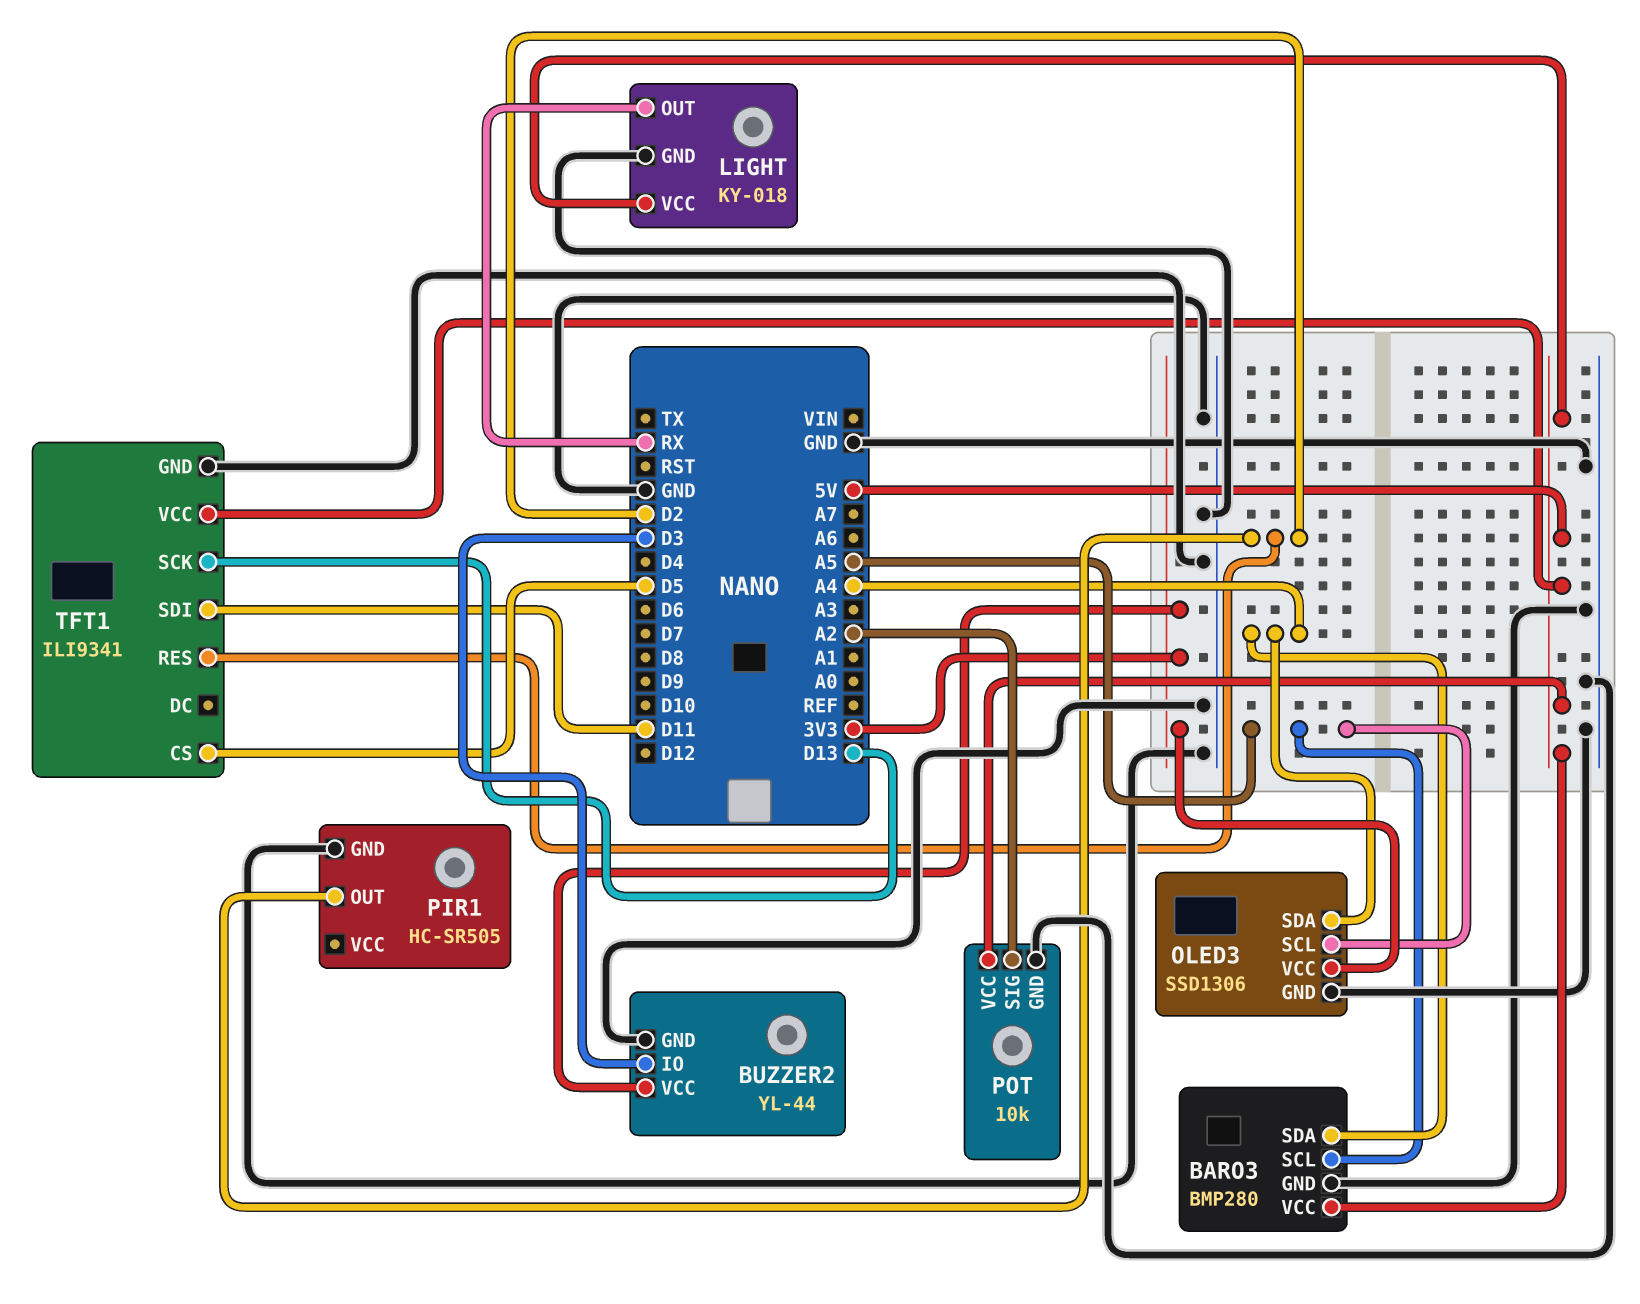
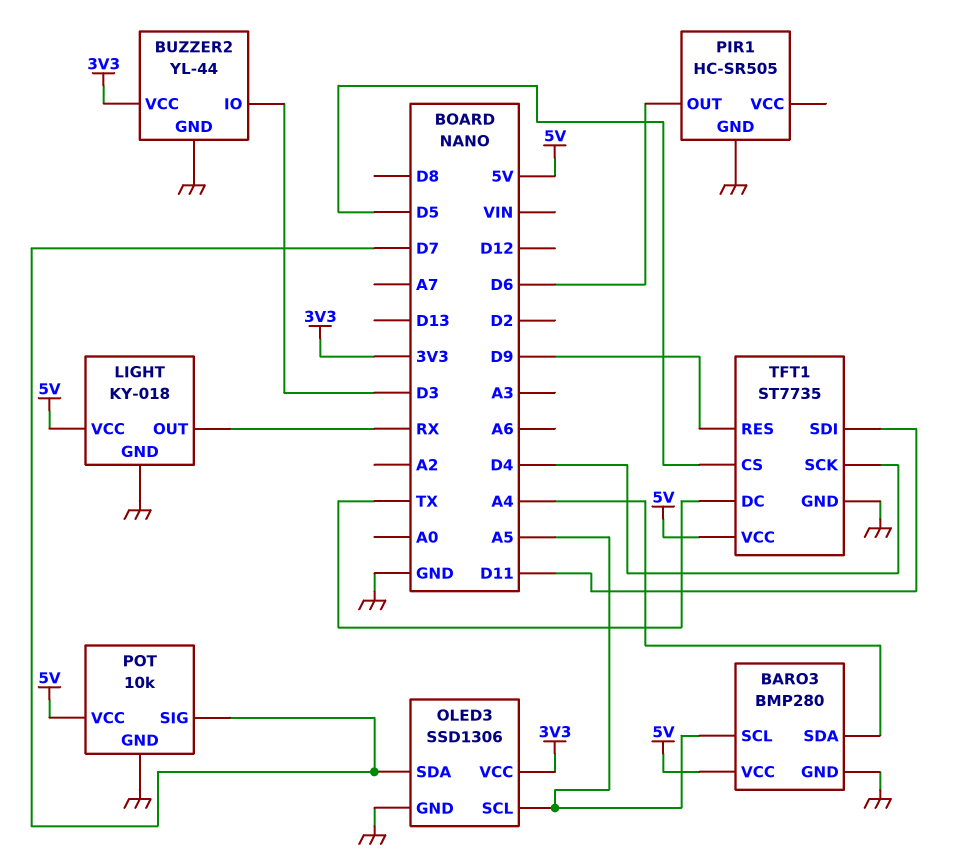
OLED3 pin SDA: A4 -> D7
PIR1 pin OUT: D2 -> D6
POT pin SIG: A2 -> D7
TFT1: ILI9341 -> ST7735
TFT1 pin DC: none -> TX
TFT1 pin RES: D2 -> D9
TFT1 pin SCK: D13 -> D4

